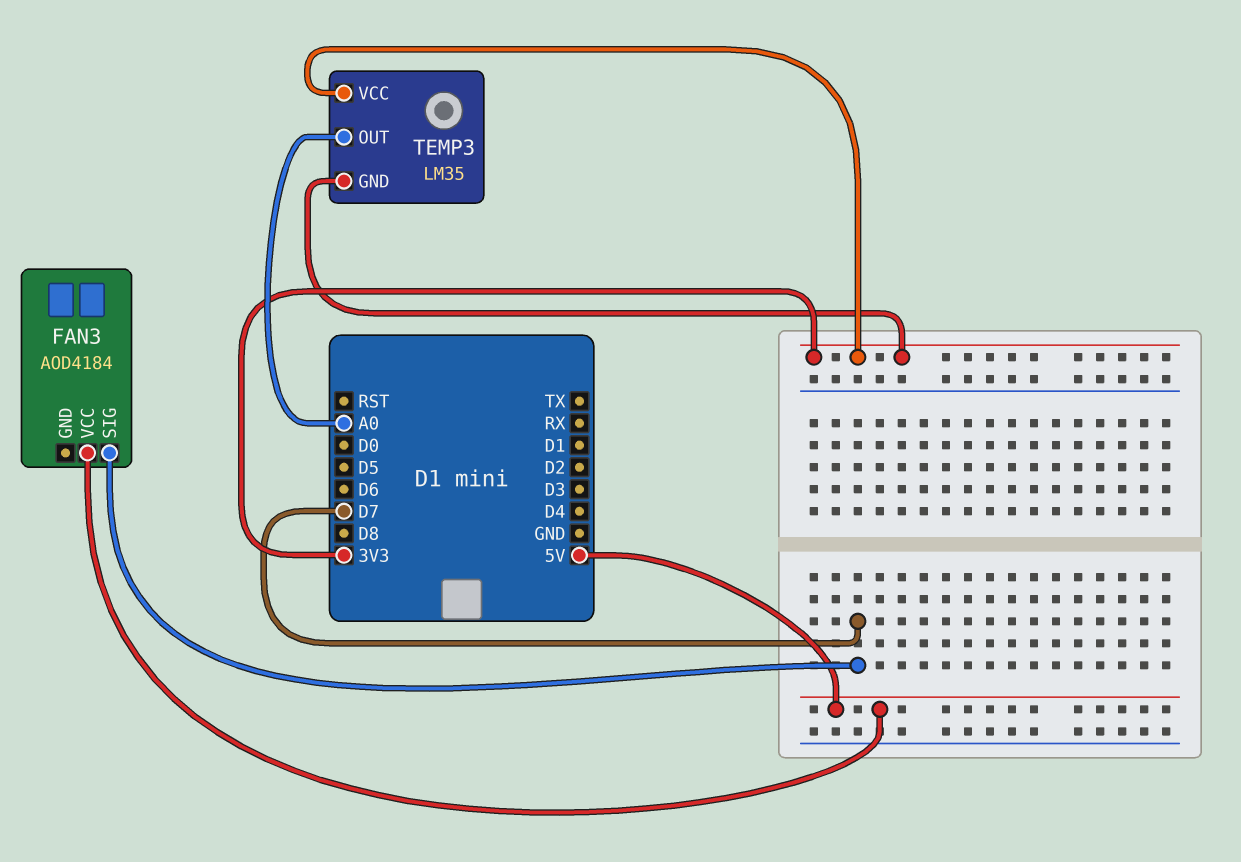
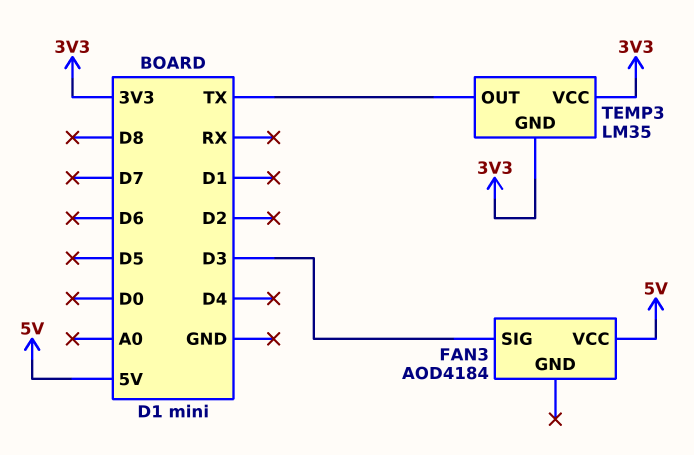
FAN3 pin SIG: D7 -> D3
TEMP3 pin OUT: A0 -> TX

